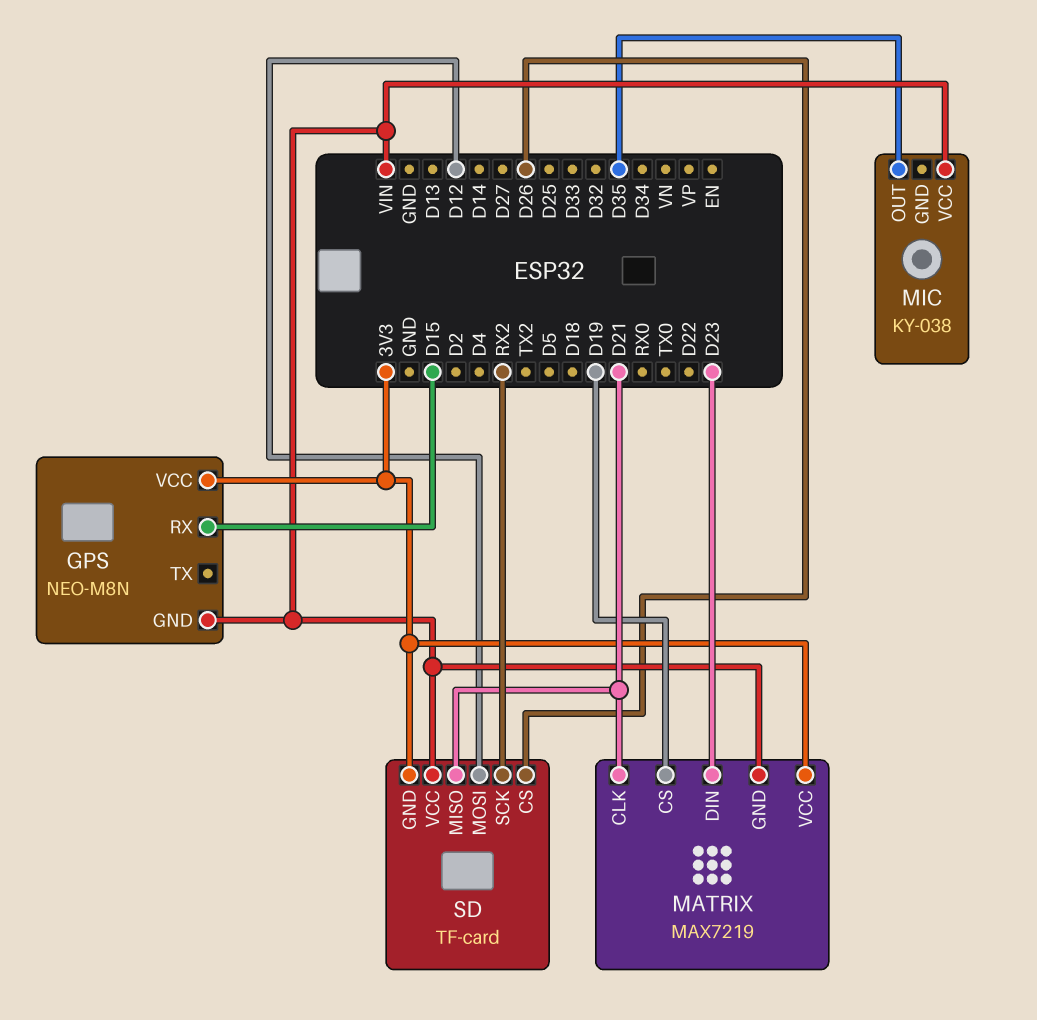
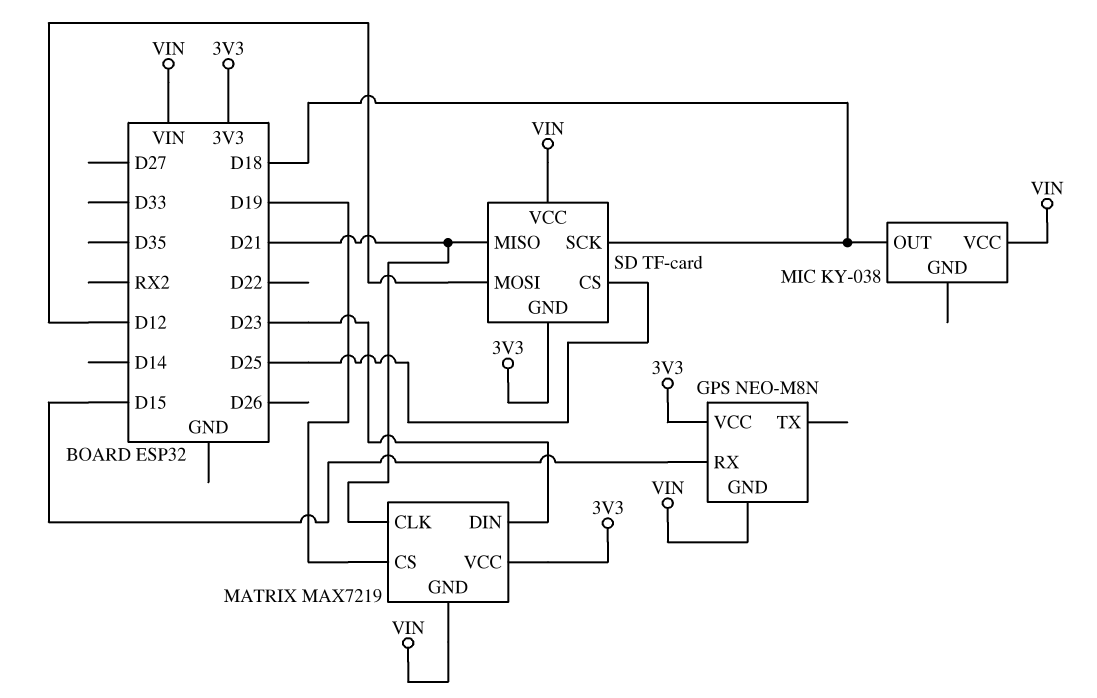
MIC pin OUT: D35 -> D18
SD pin CS: D26 -> D25
SD pin SCK: RX2 -> D18

